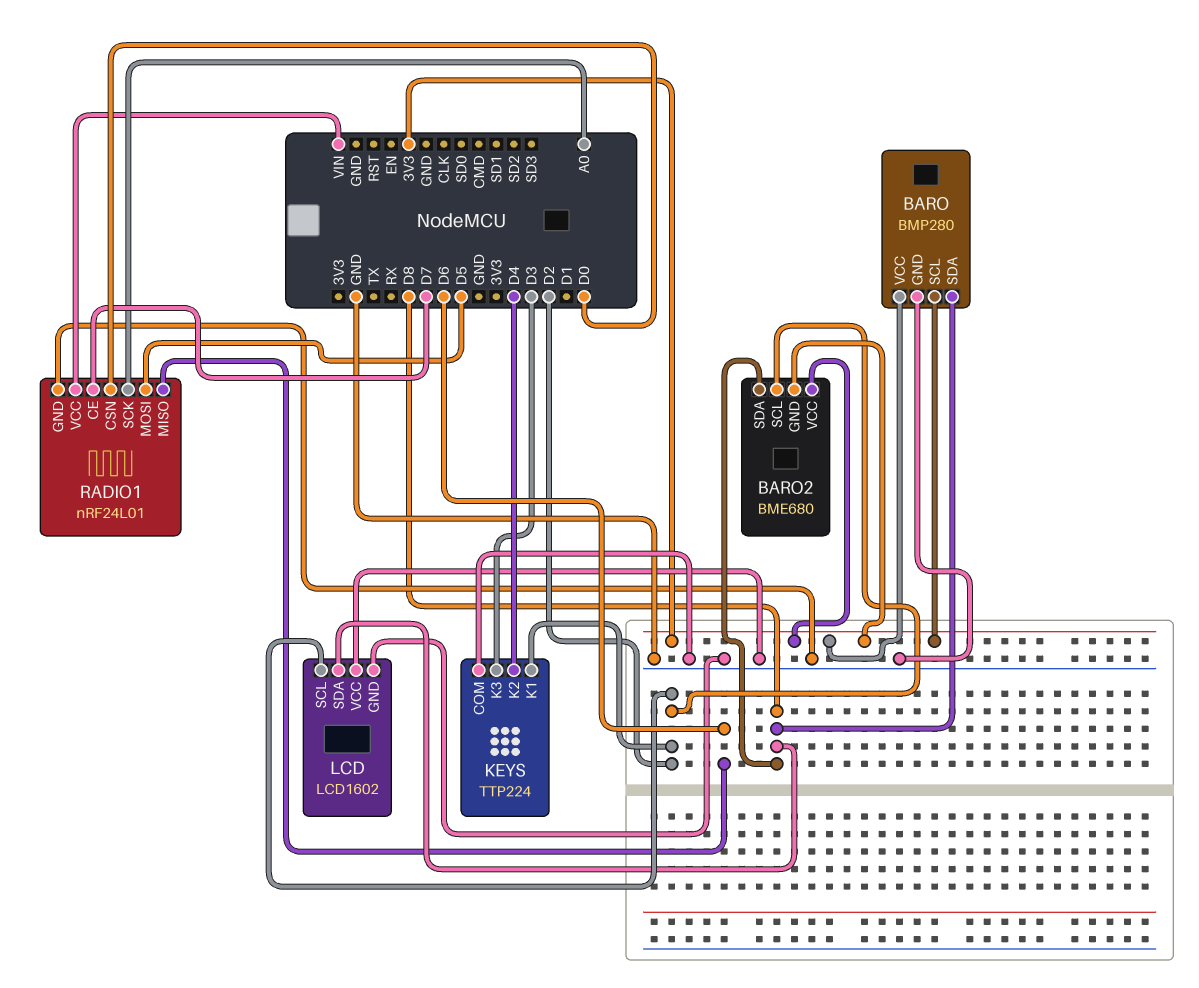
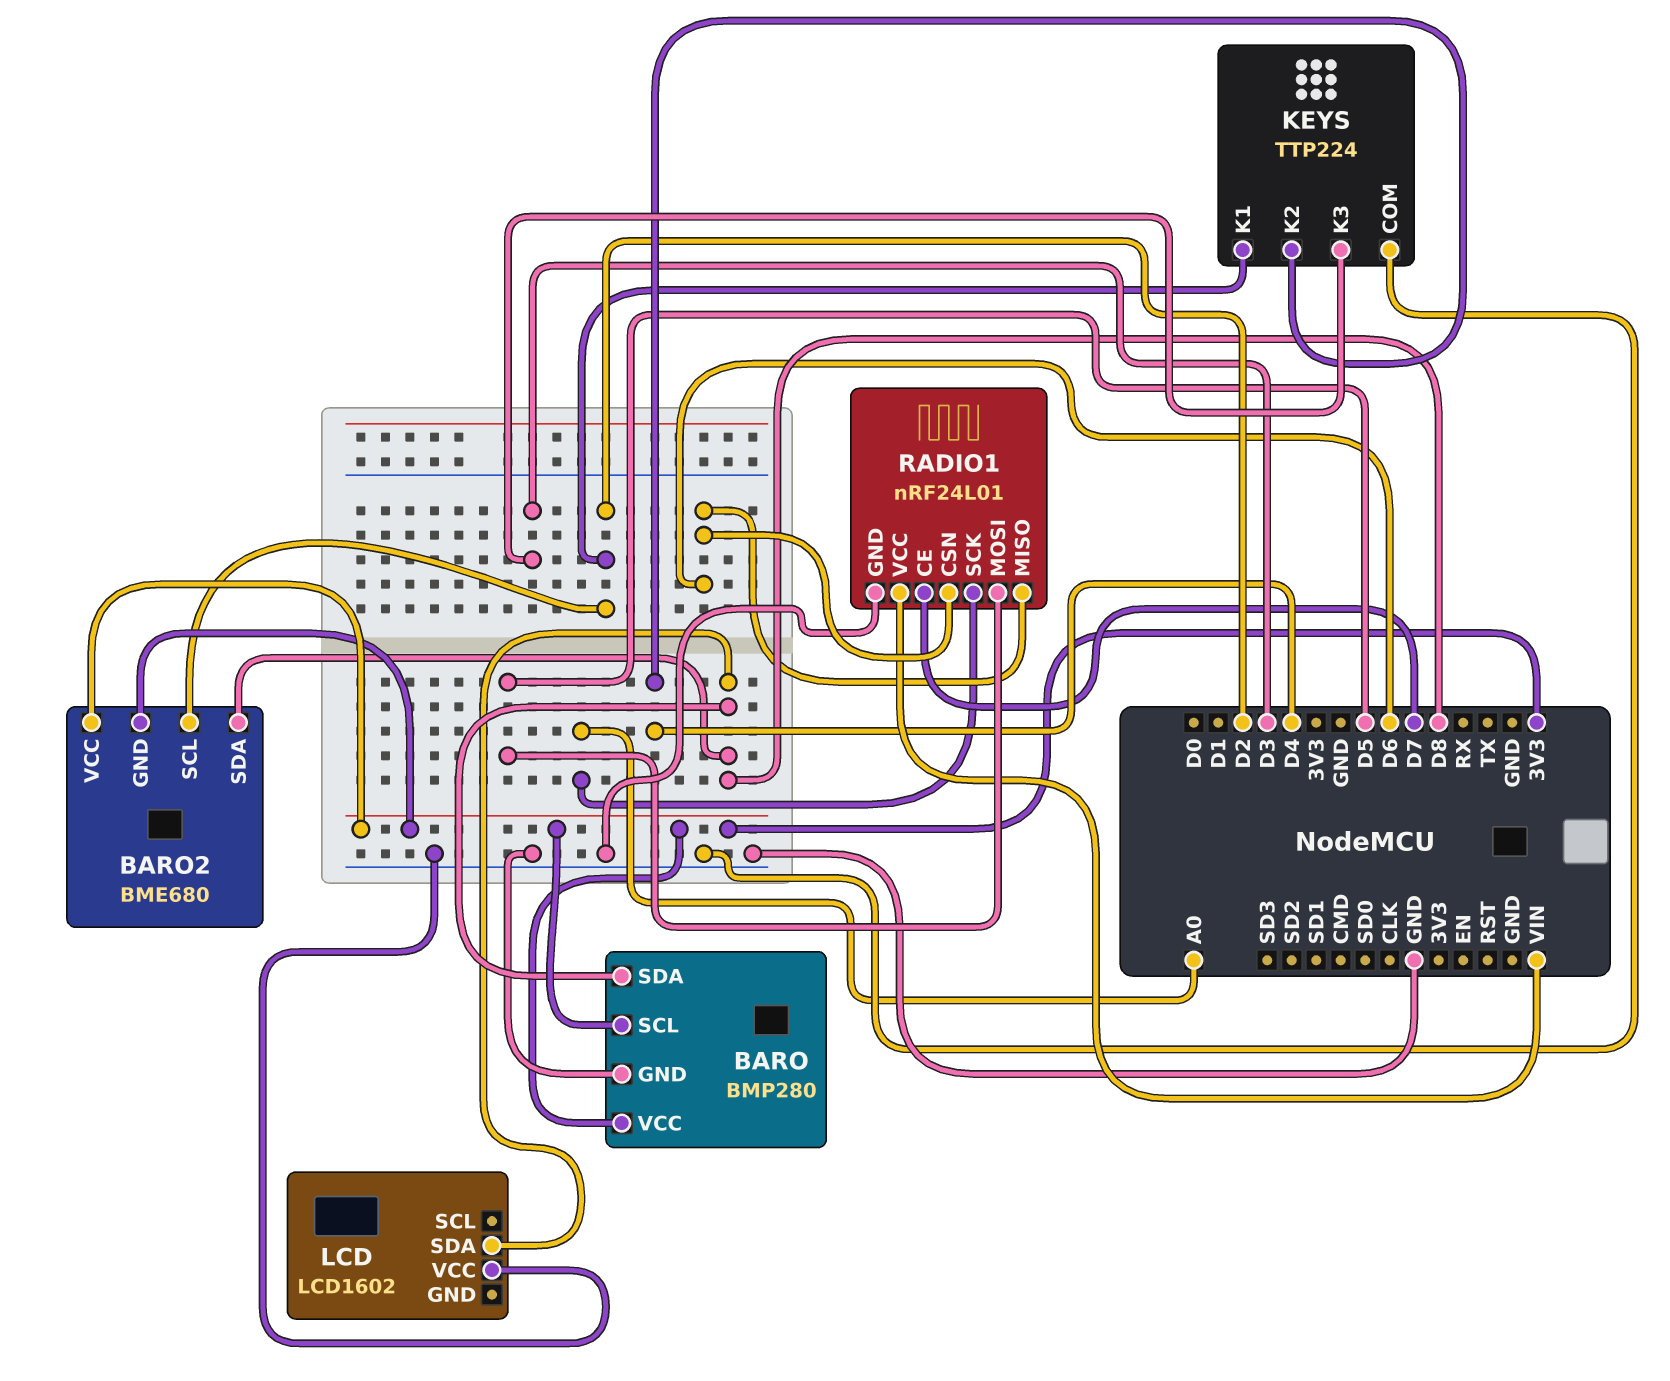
LCD pin GND: GND -> none
LCD pin SCL: D2 -> none
RADIO1 pin CSN: D0 -> D6

